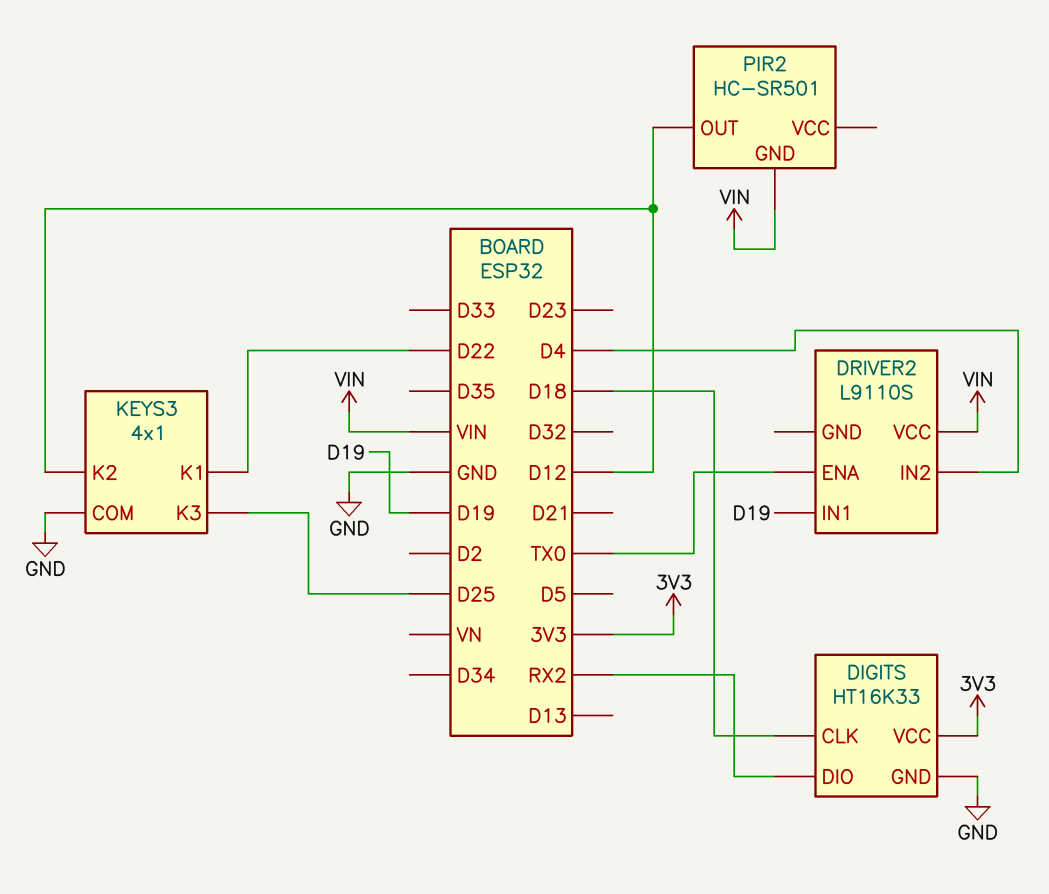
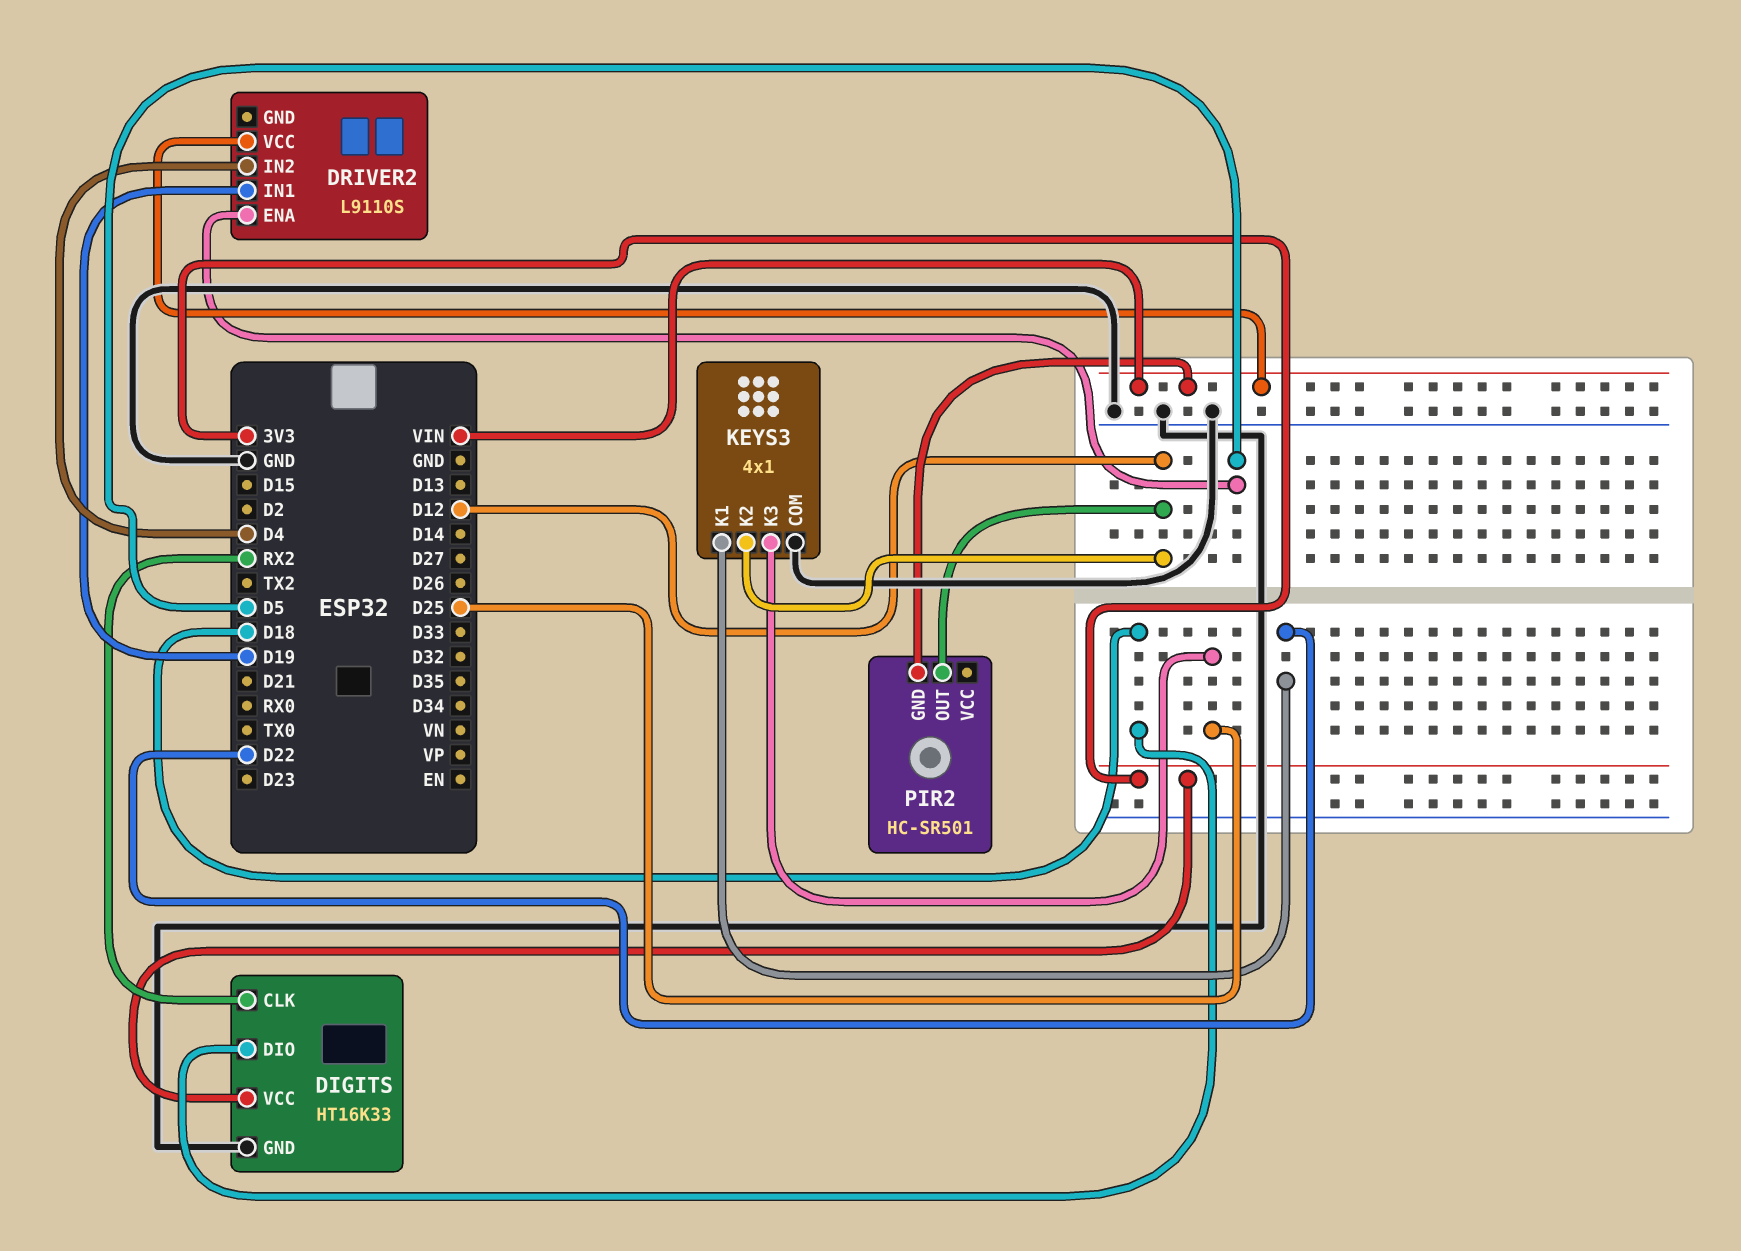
DIGITS pin CLK: D18 -> RX2
DIGITS pin DIO: RX2 -> D18
DRIVER2 pin ENA: TX0 -> D5

